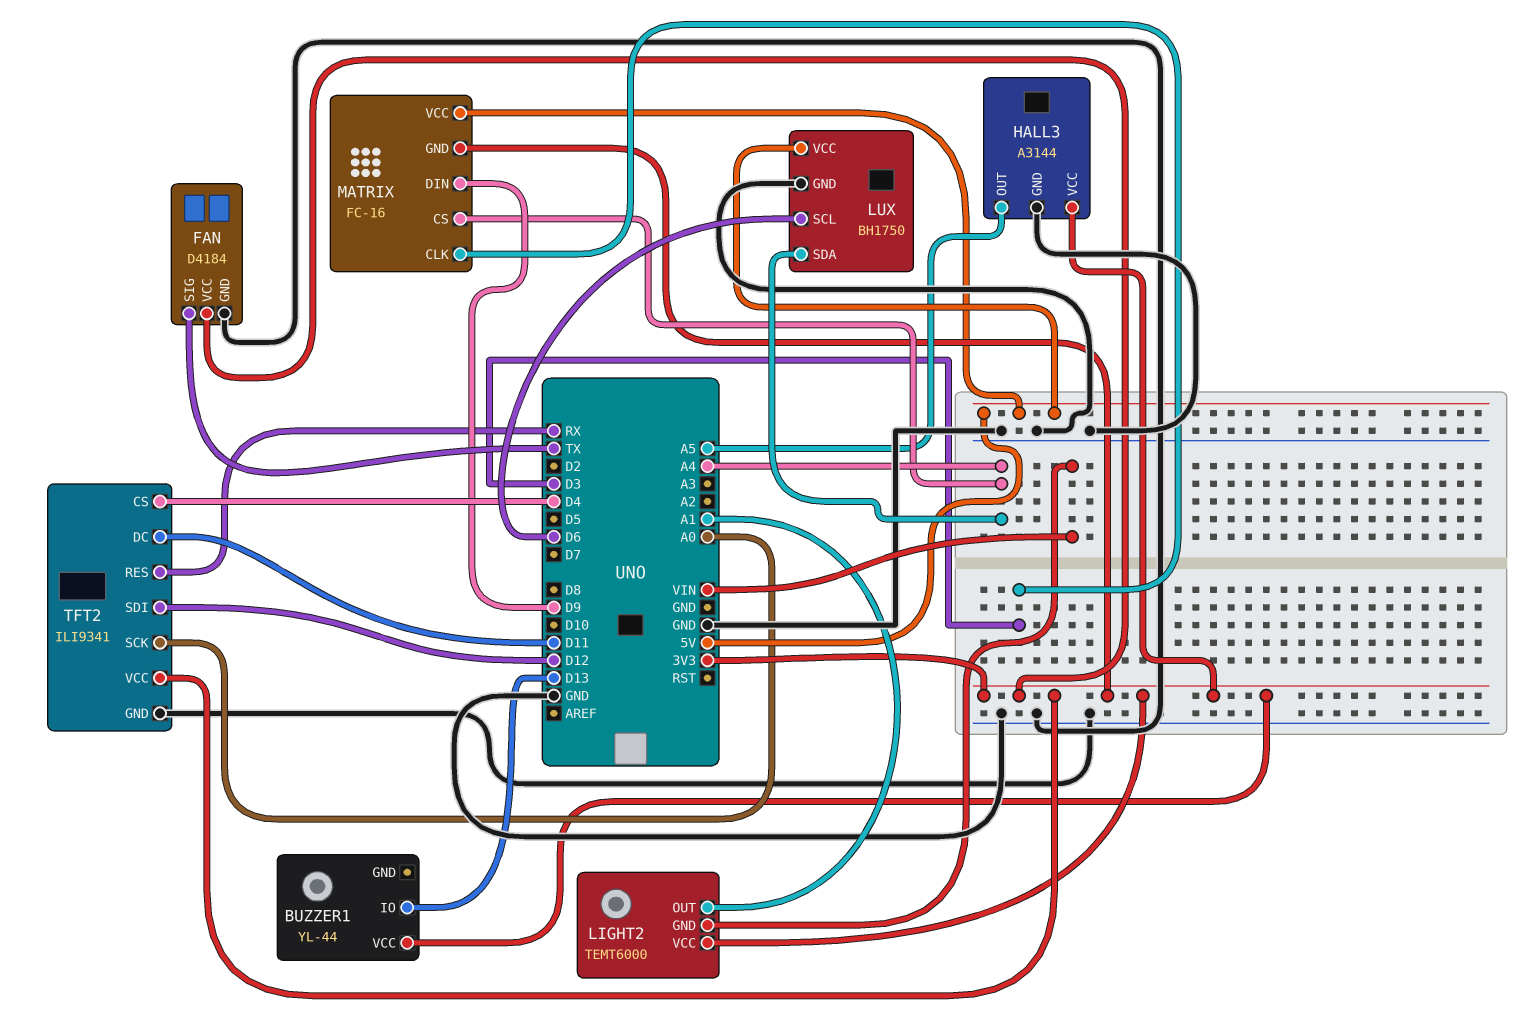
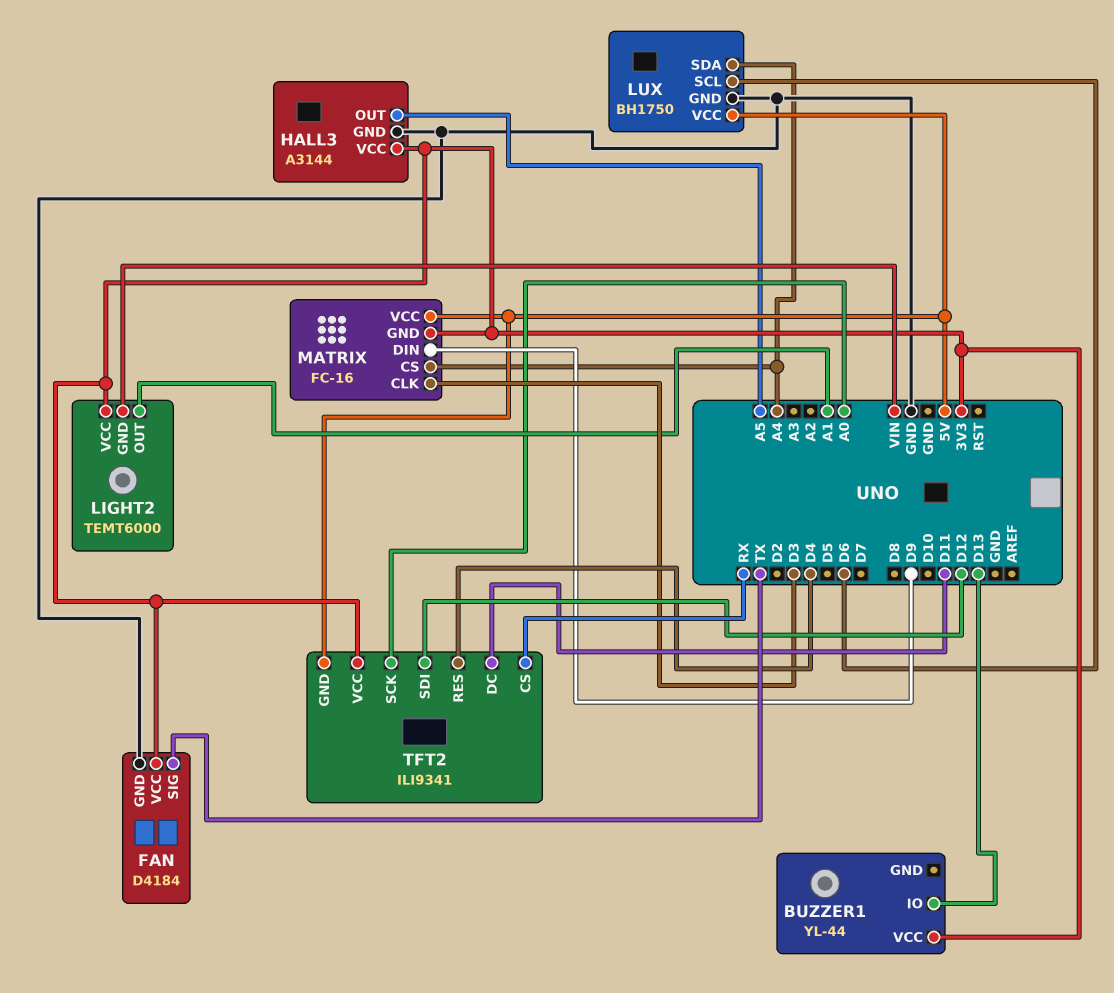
TFT2 pin CS: D4 -> RX
TFT2 pin GND: GND -> 5V
TFT2 pin RES: RX -> D4

